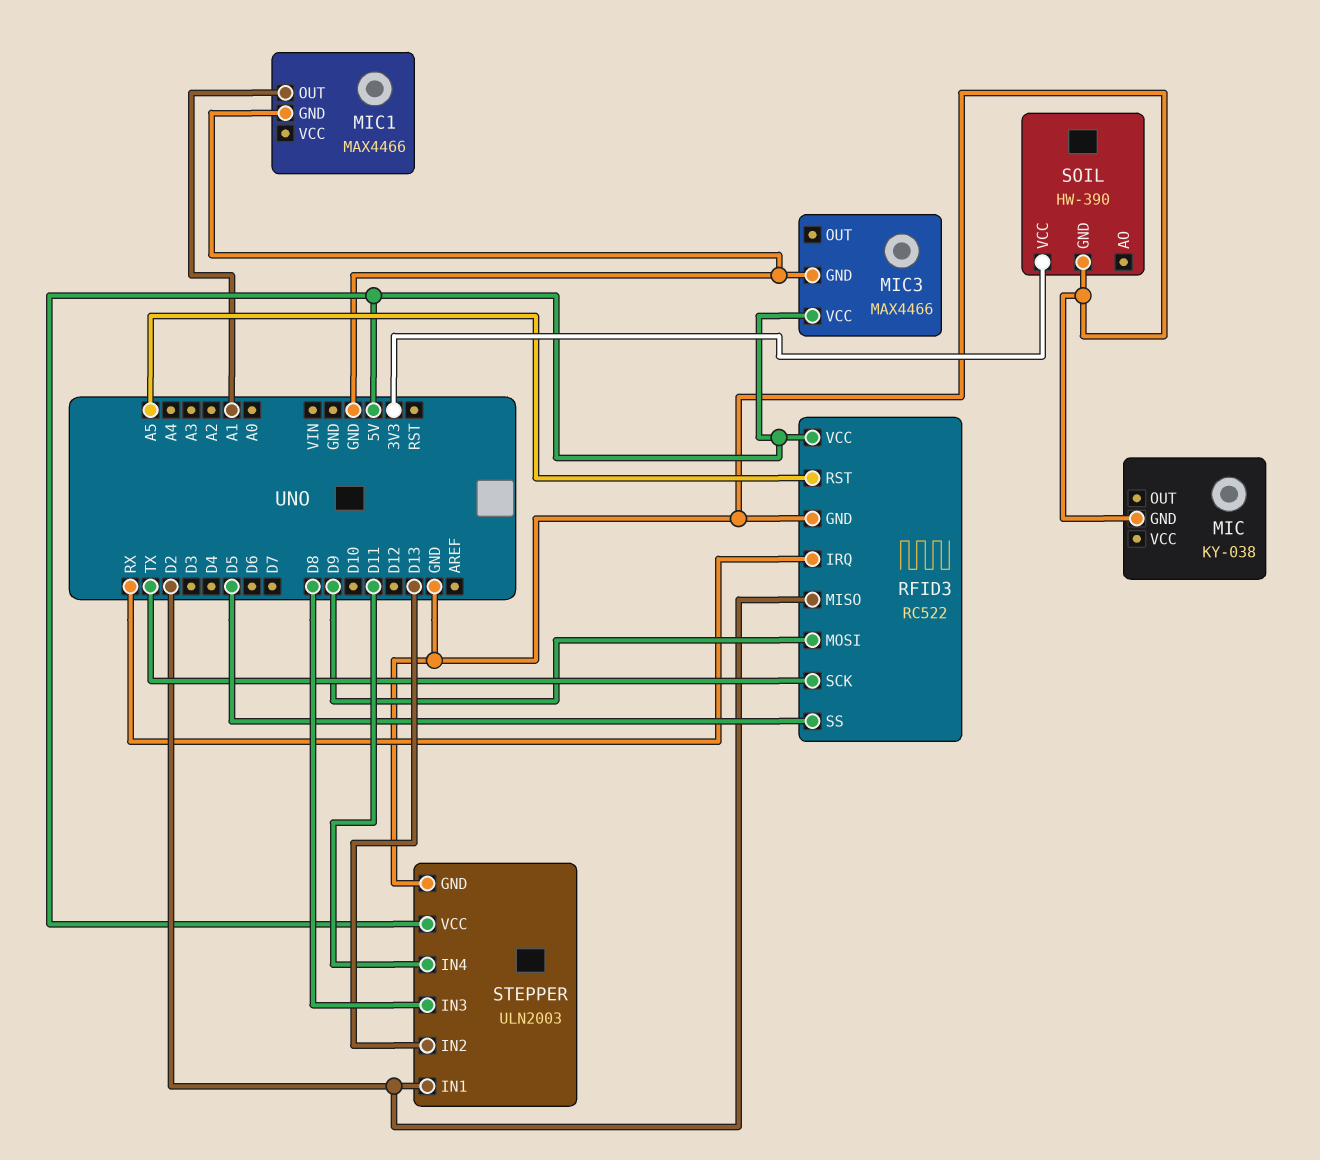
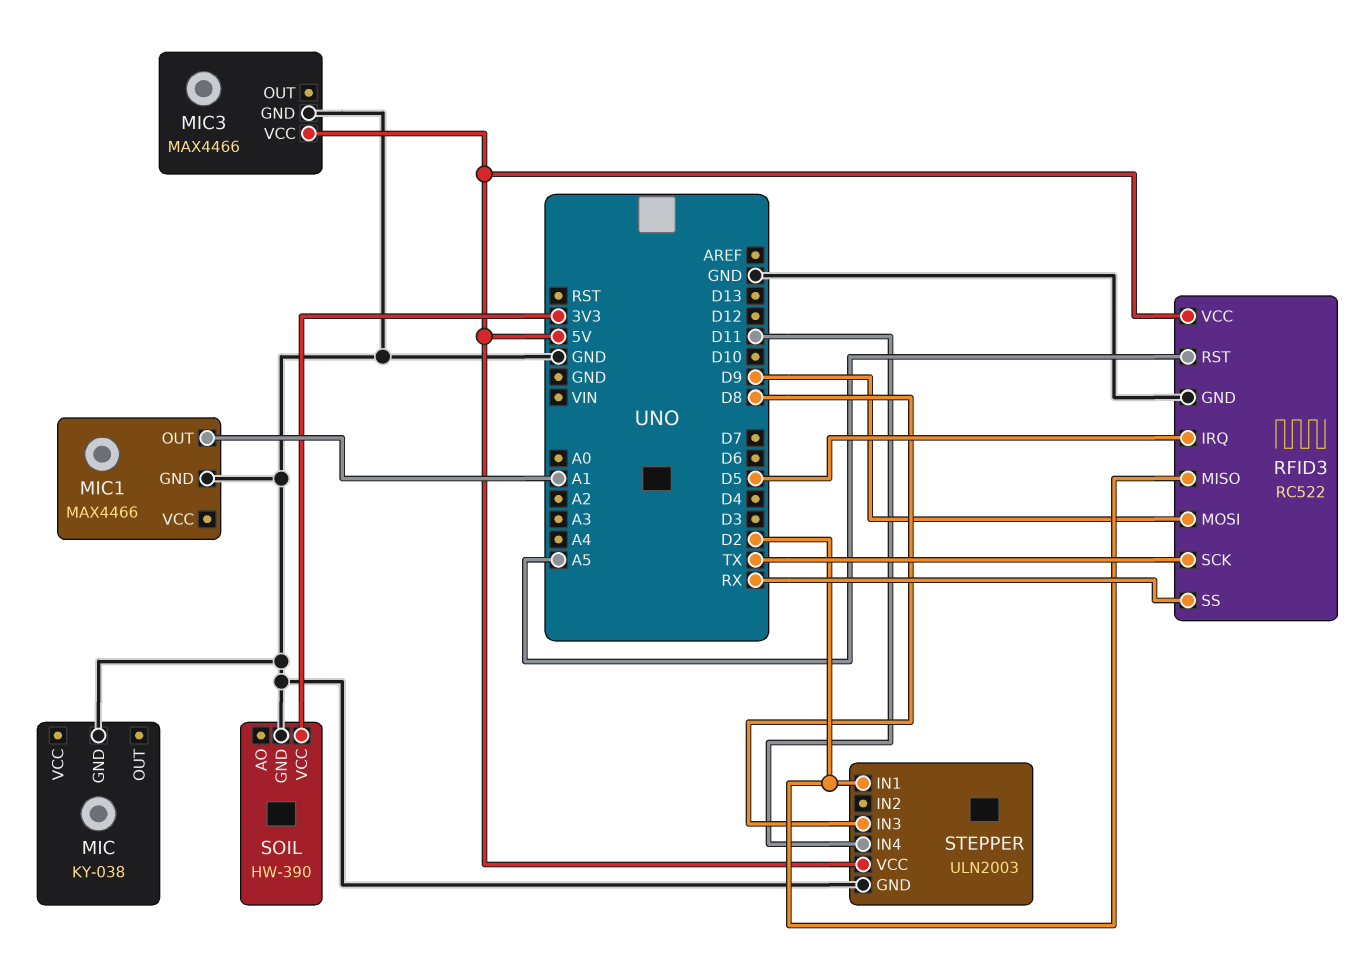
RFID3 pin IRQ: RX -> D5
RFID3 pin SS: D5 -> RX
STEPPER pin IN2: D13 -> none

